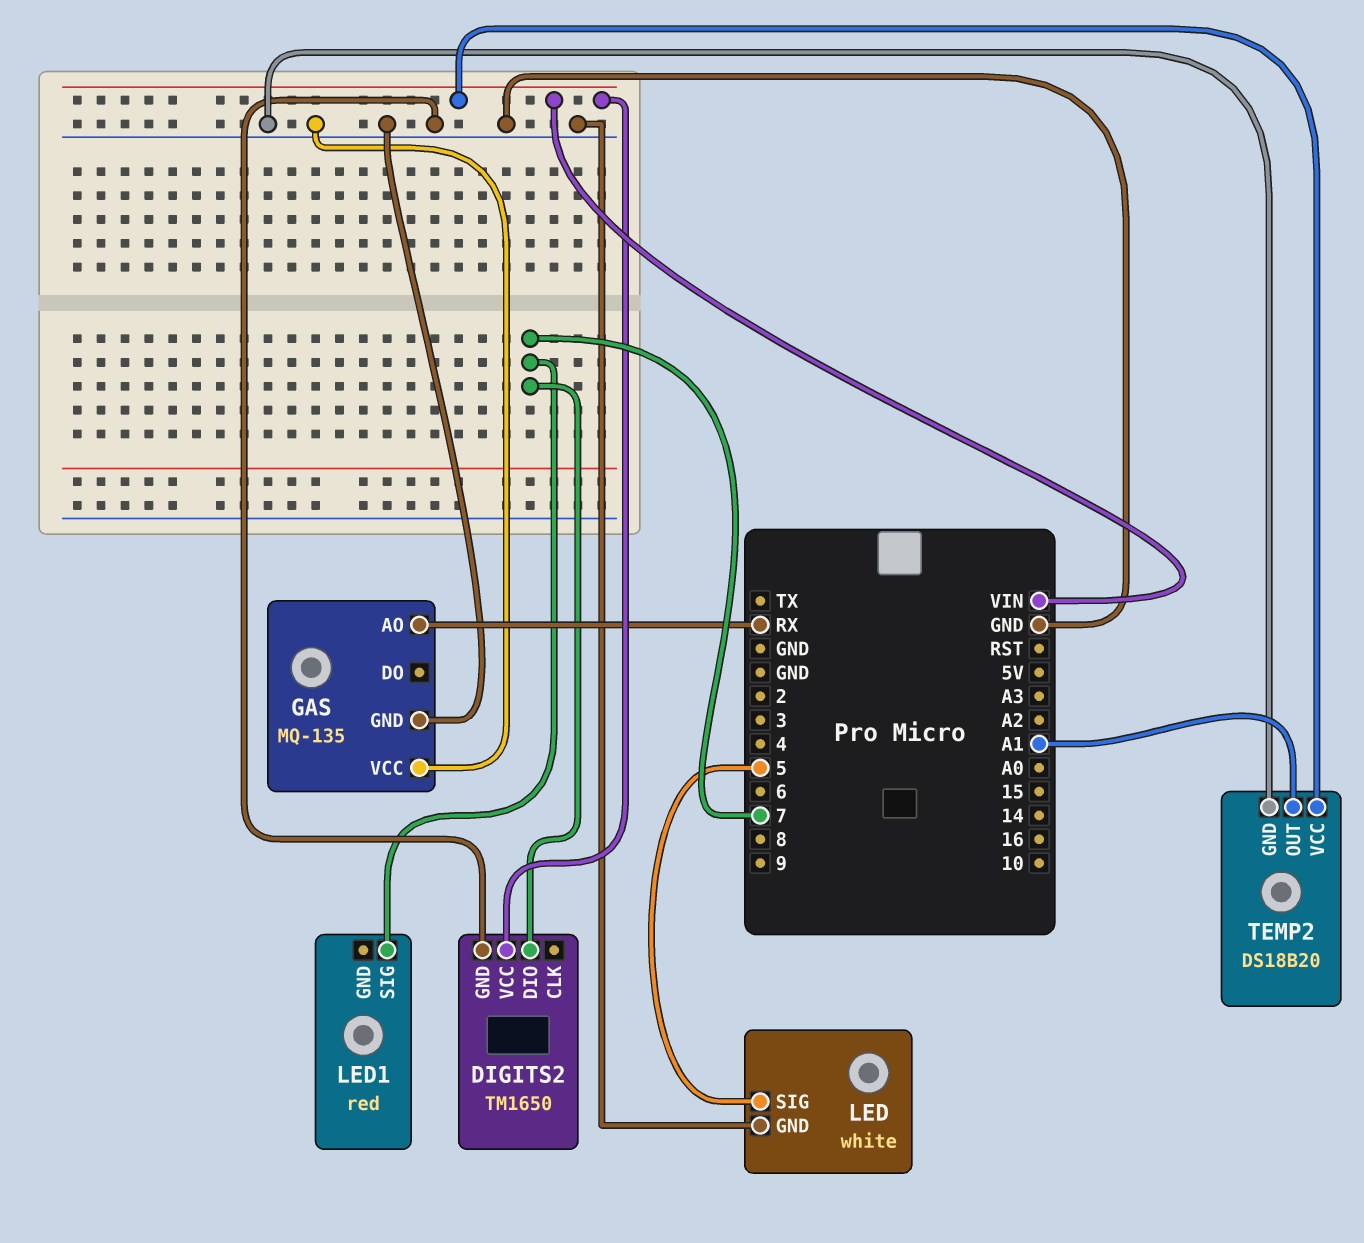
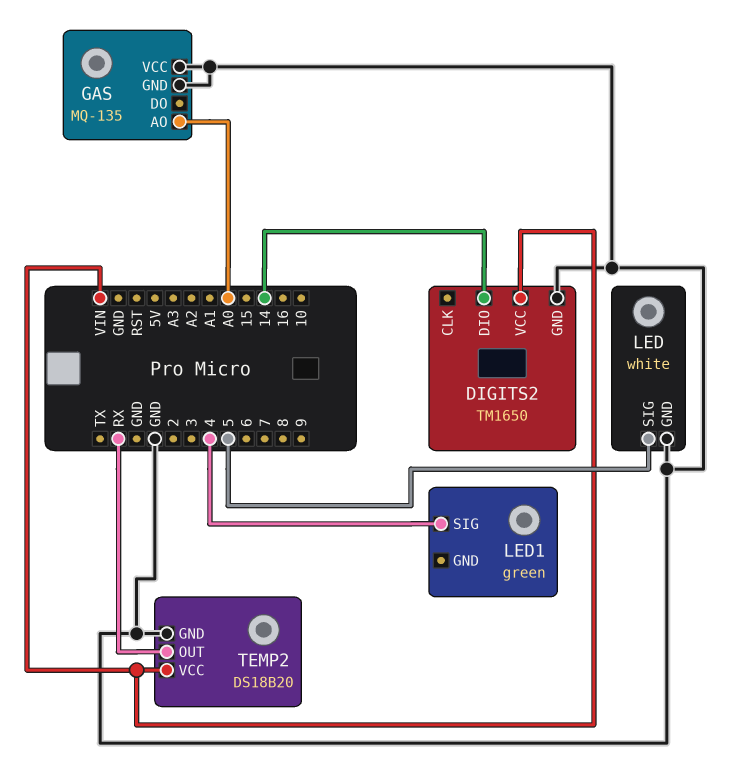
DIGITS2 pin DIO: 7 -> 14
GAS pin AO: RX -> A0
LED1: red -> green
LED1 pin SIG: 7 -> 4
TEMP2 pin OUT: A1 -> RX

